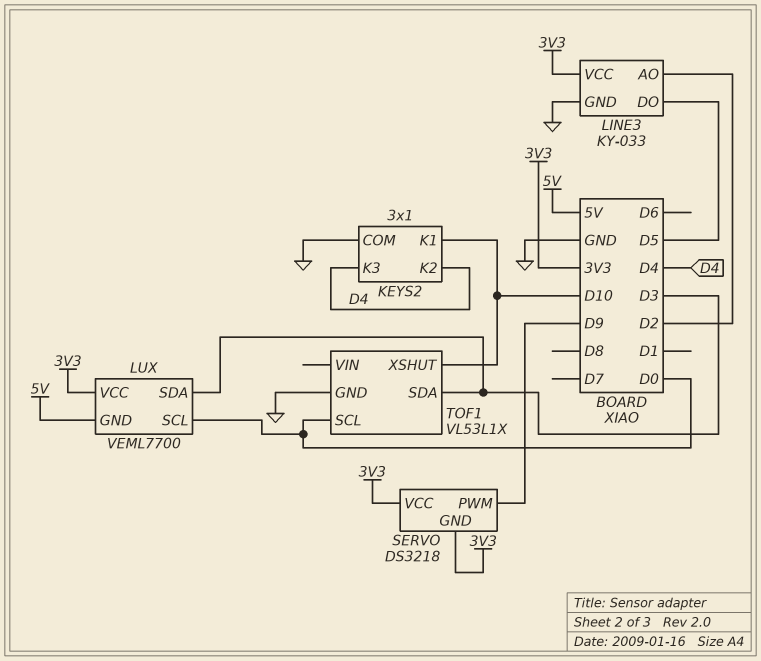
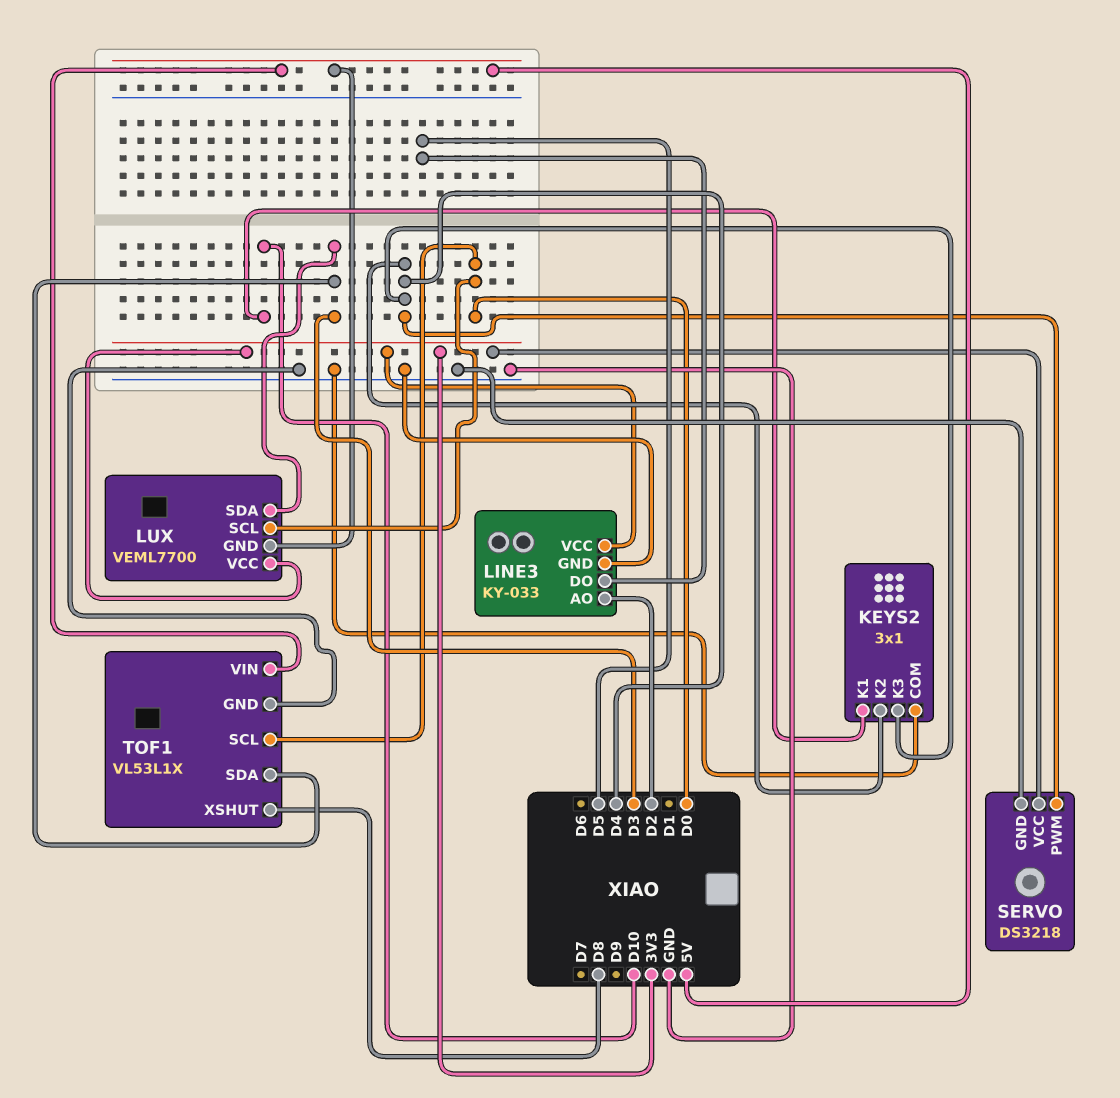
SERVO pin GND: 3V3 -> GND
SERVO pin PWM: D9 -> D4
TOF1 pin VIN: none -> 5V
TOF1 pin XSHUT: D10 -> D8

